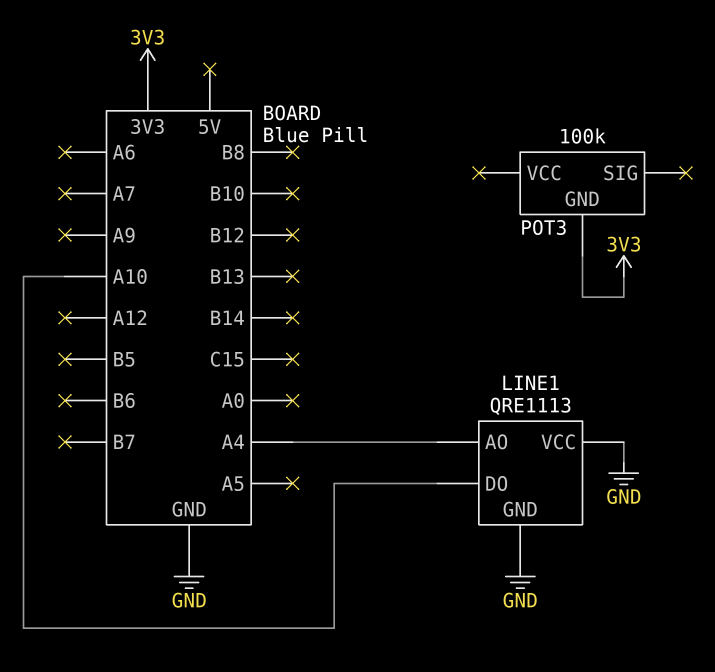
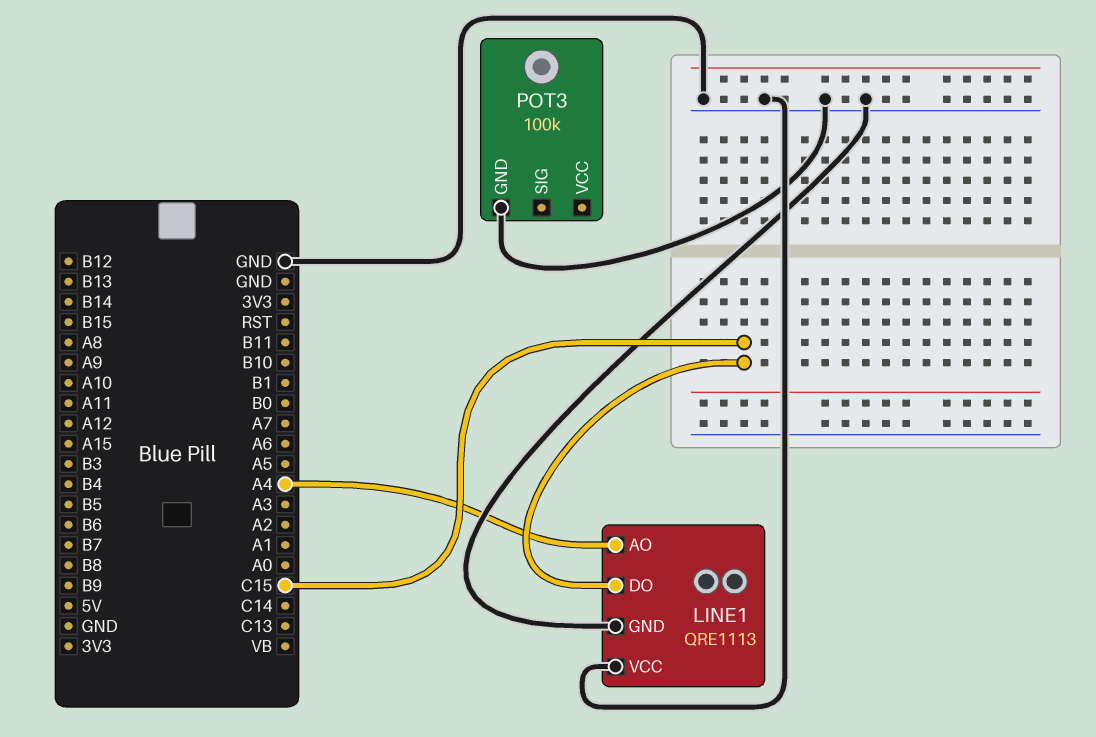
LINE1 pin DO: A10 -> C15
POT3 pin GND: 3V3 -> GND

